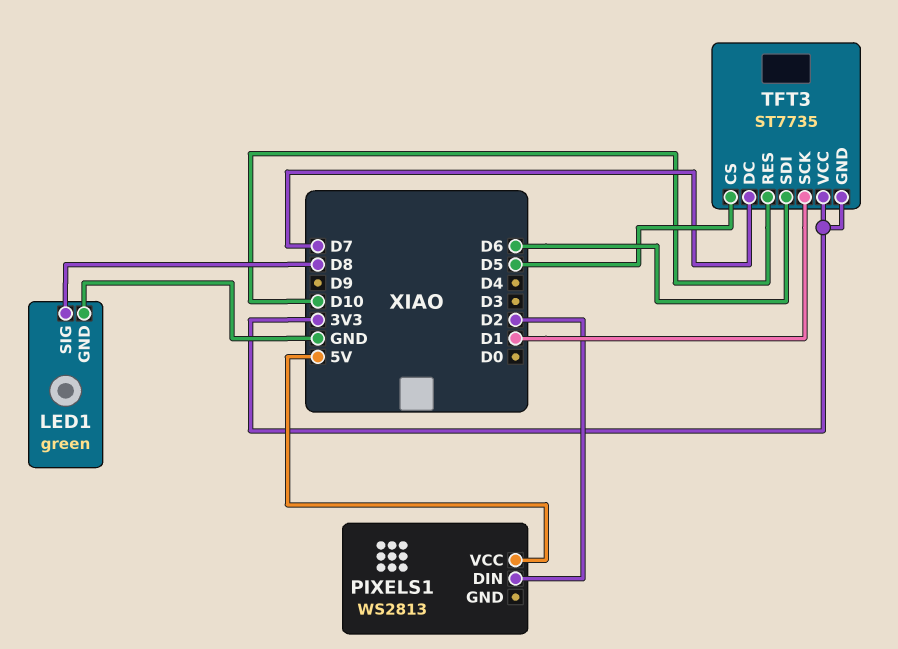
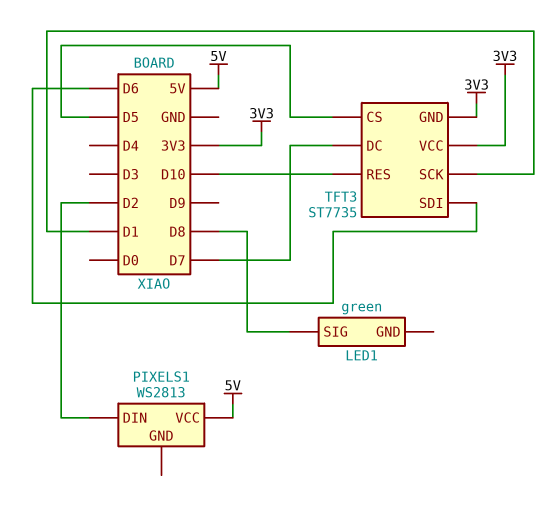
LED1 pin GND: GND -> none

